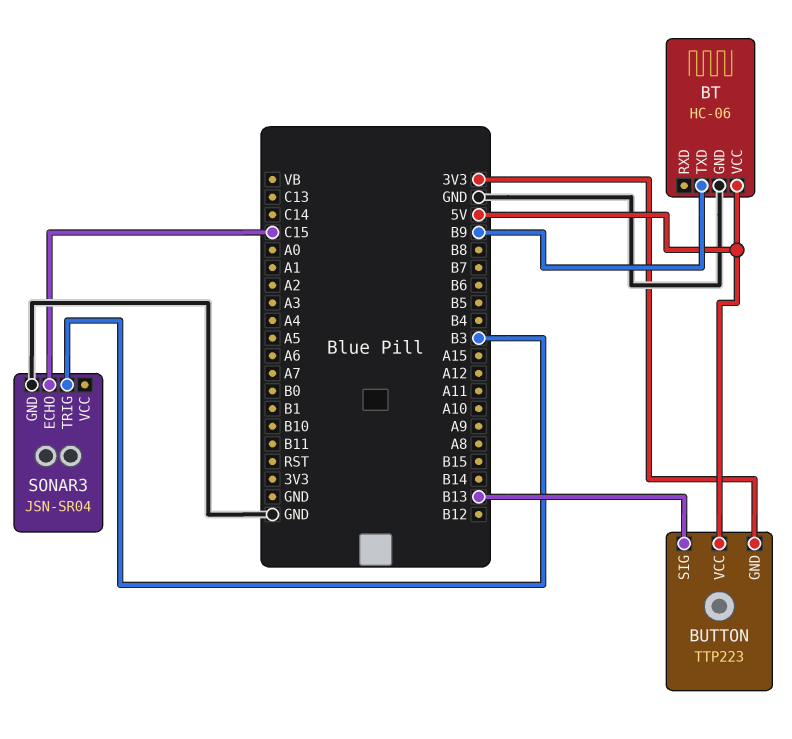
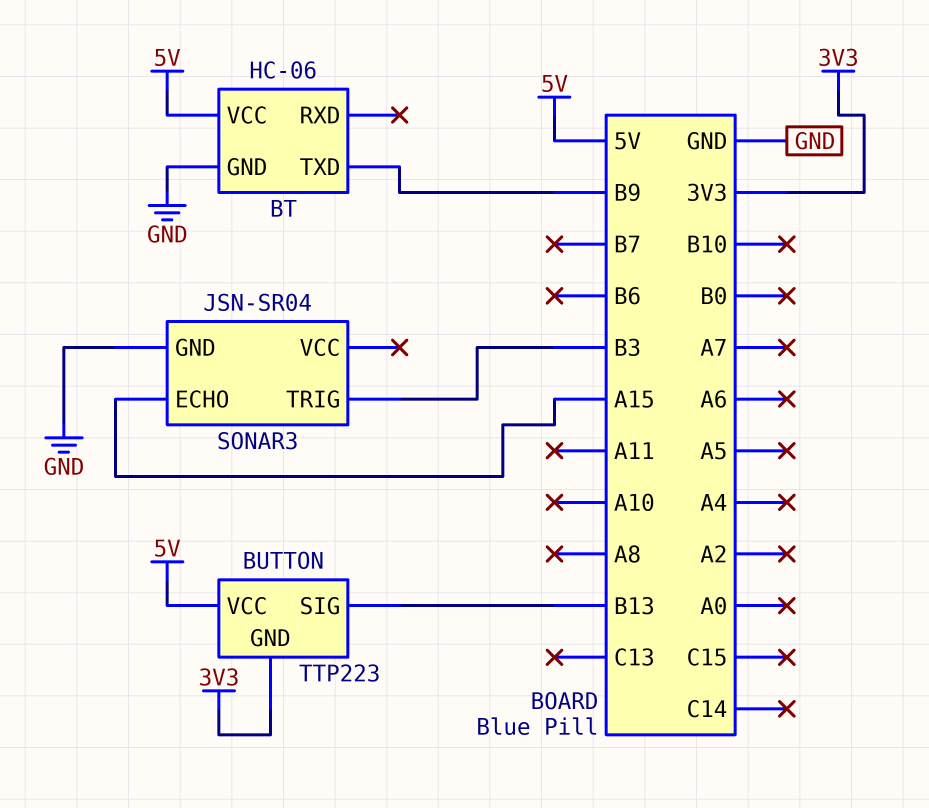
SONAR3 pin ECHO: C15 -> A15

